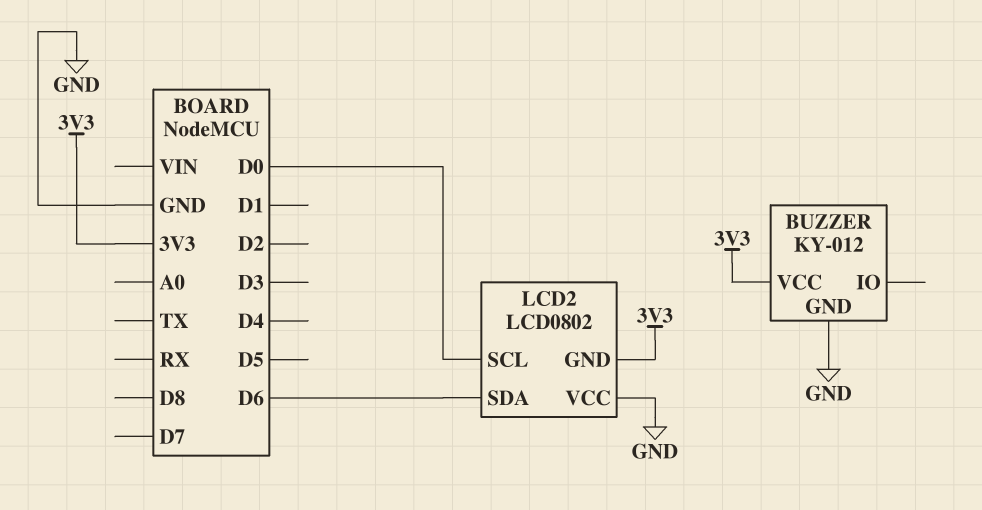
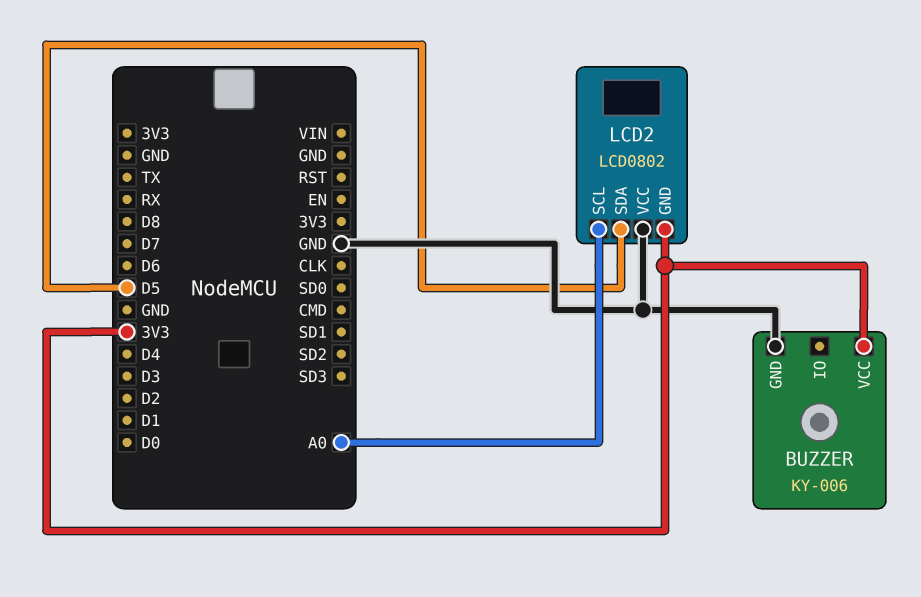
BUZZER: KY-012 -> KY-006
LCD2 pin SCL: D0 -> A0
LCD2 pin SDA: D6 -> D5

